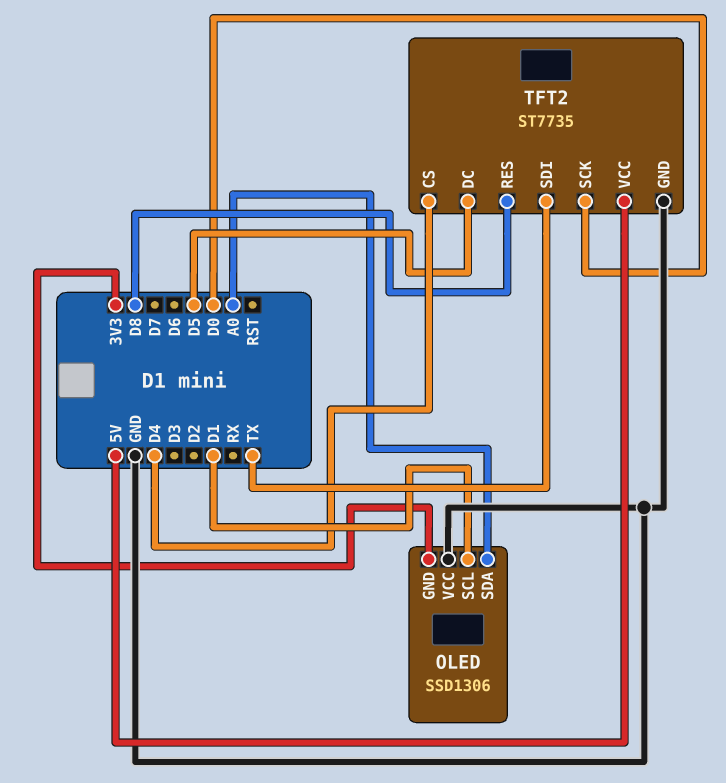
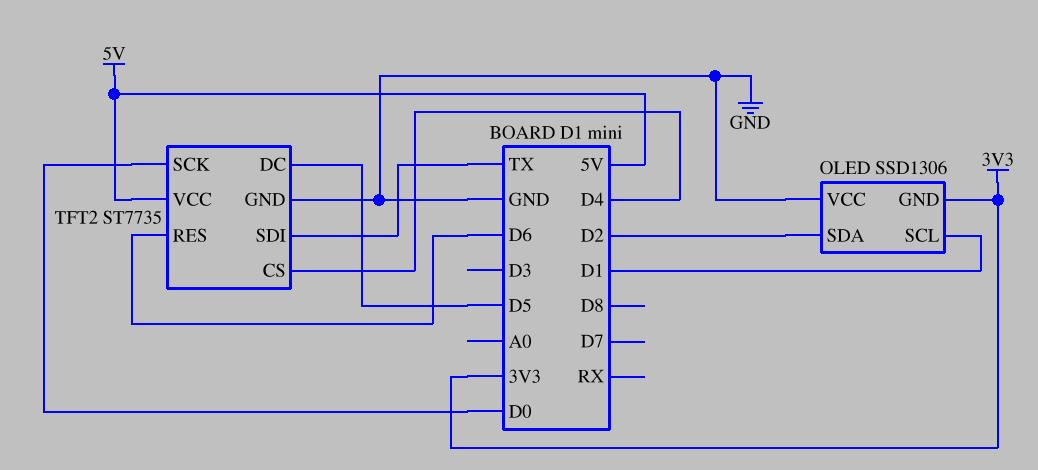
OLED pin SDA: A0 -> D2
TFT2 pin RES: D8 -> D6

